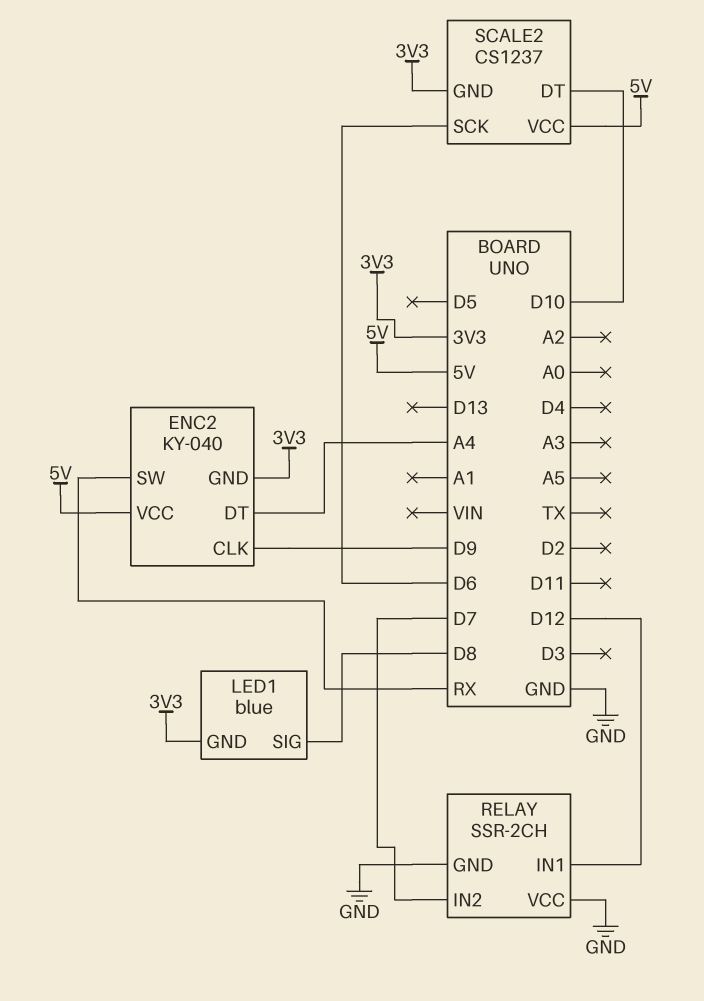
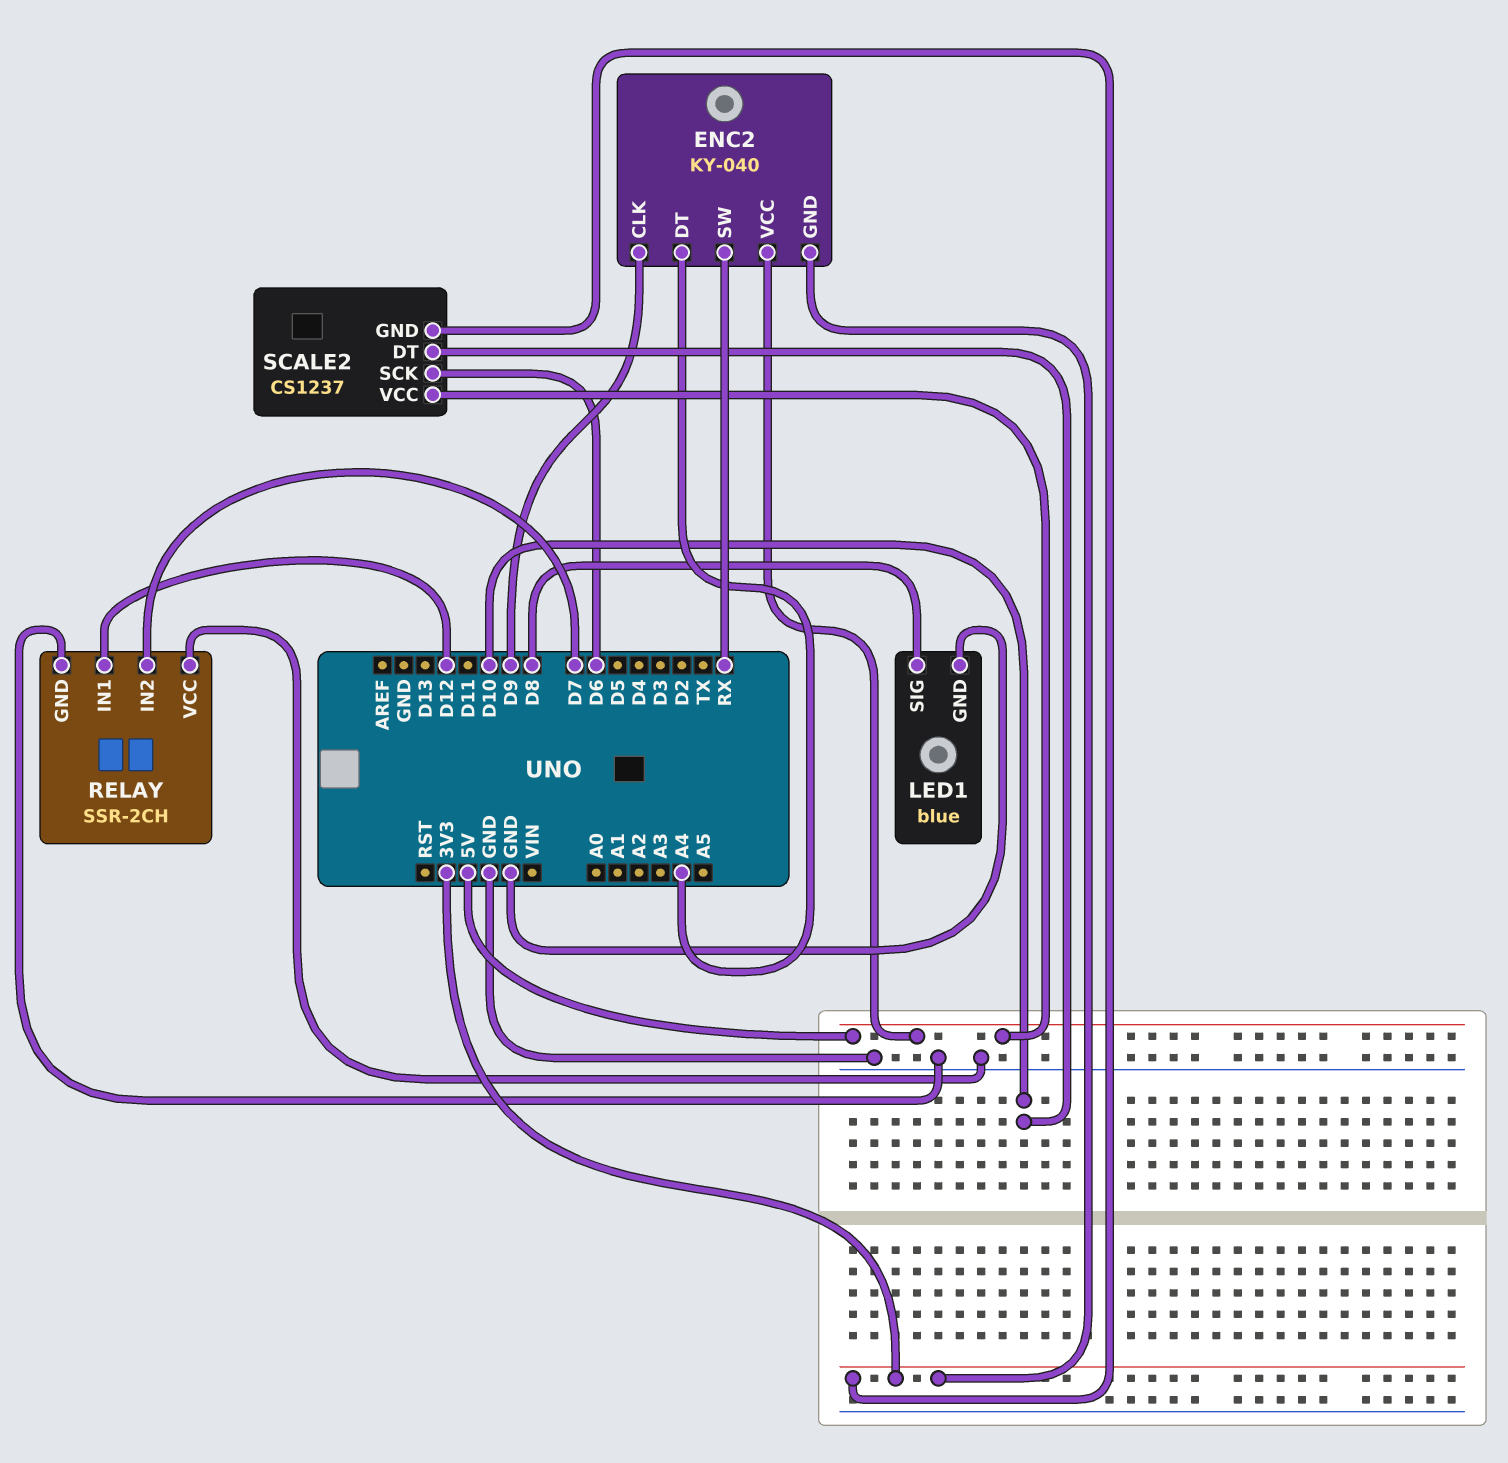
LED1 pin GND: 3V3 -> GND

